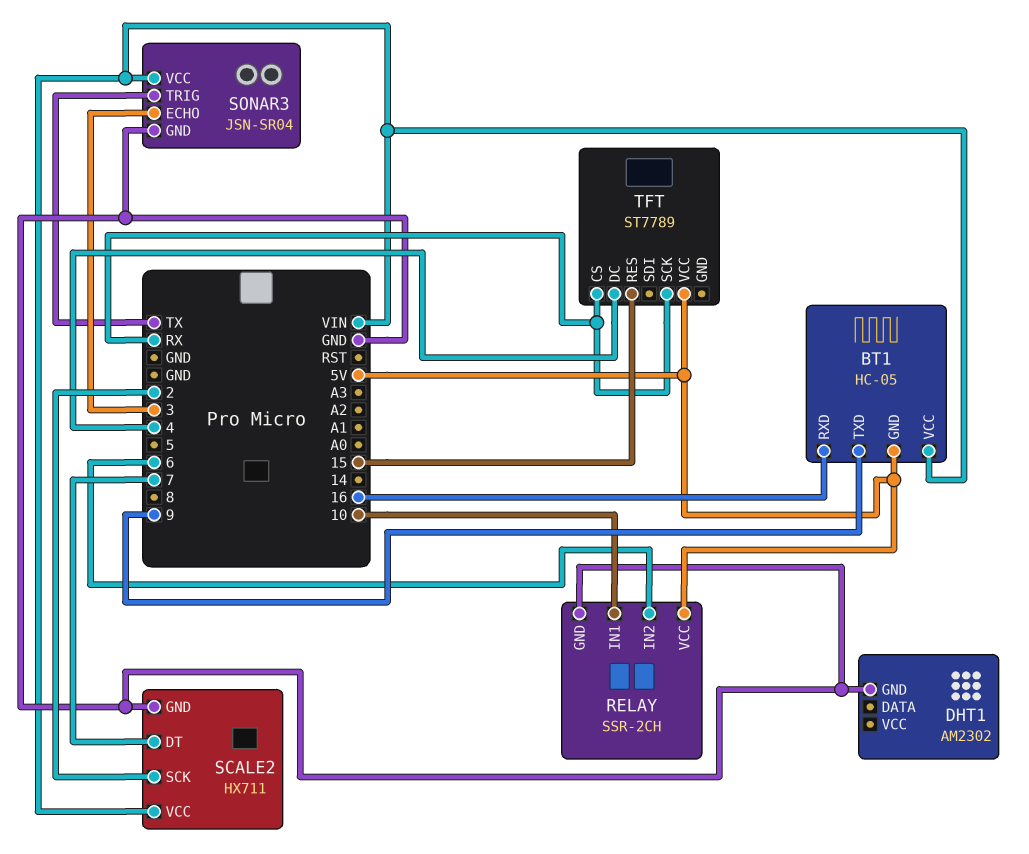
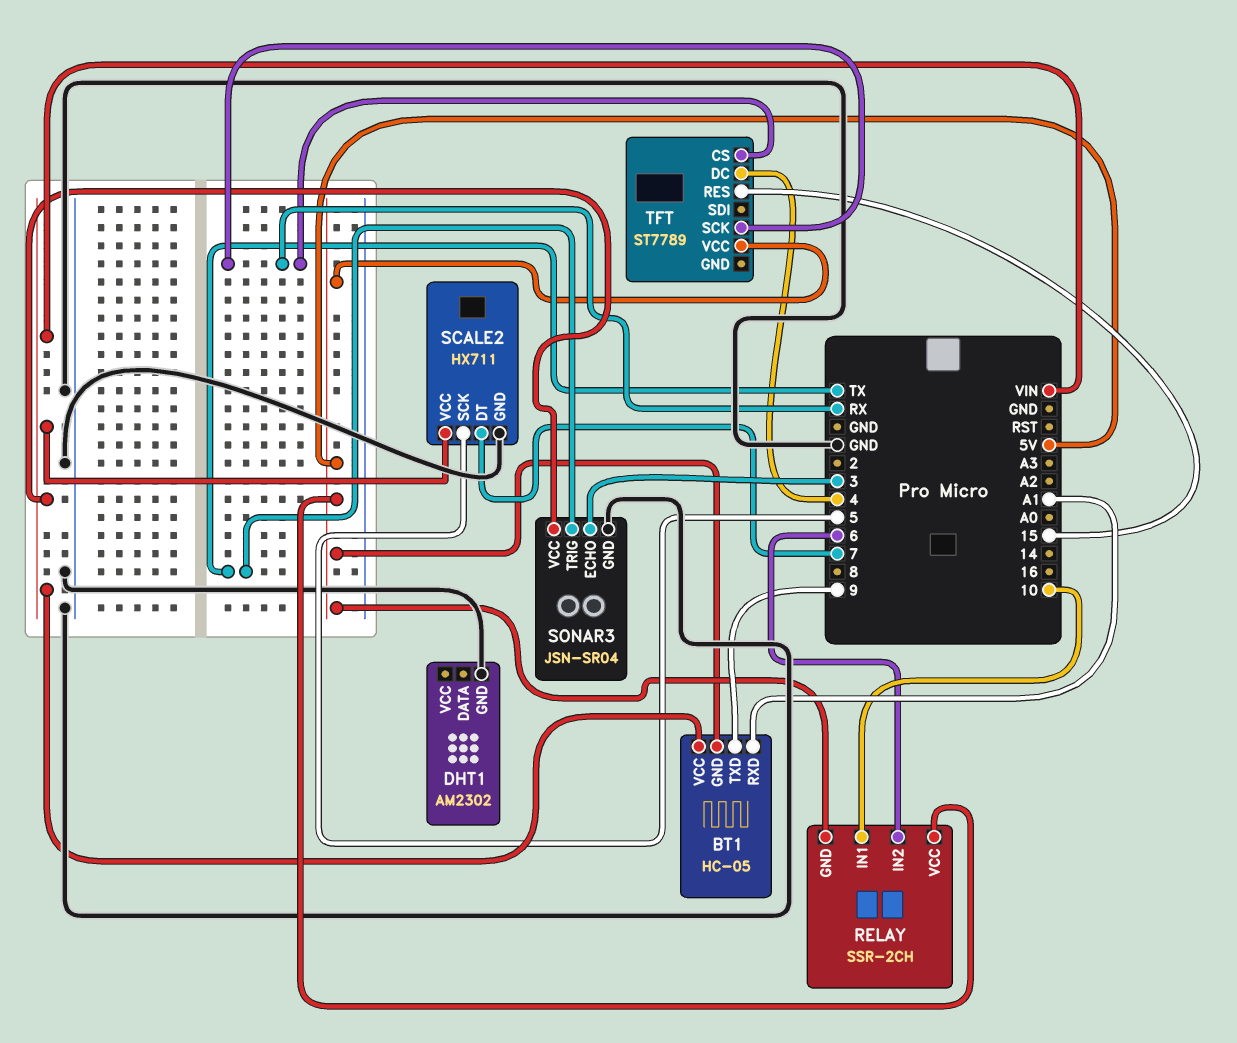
BT1 pin RXD: 16 -> A1
RELAY pin GND: GND -> 5V
SCALE2 pin SCK: 2 -> 5

